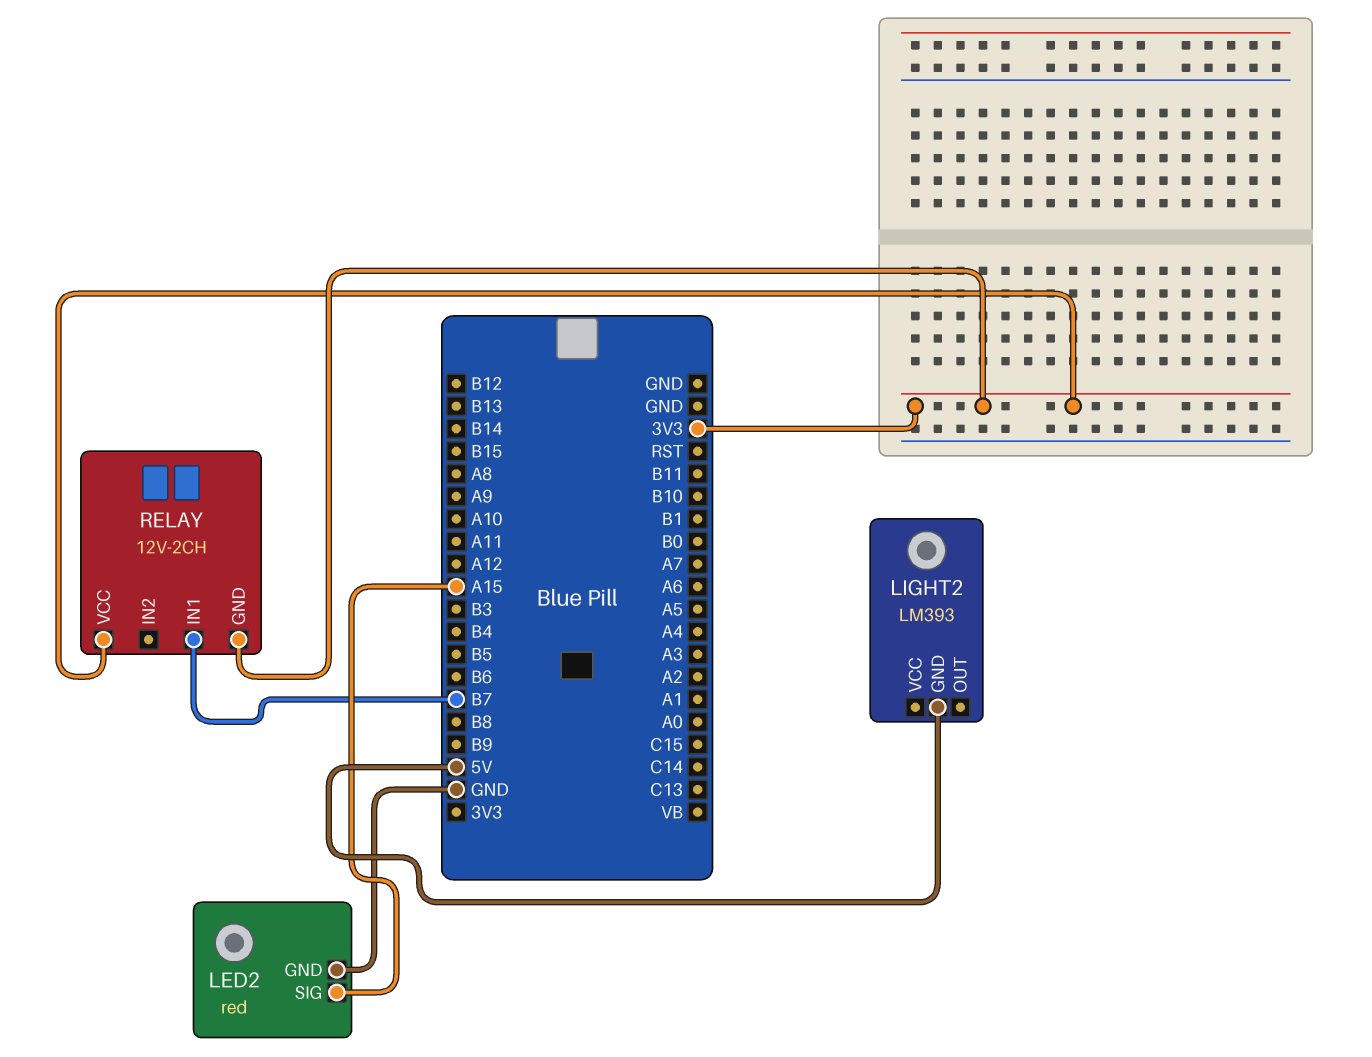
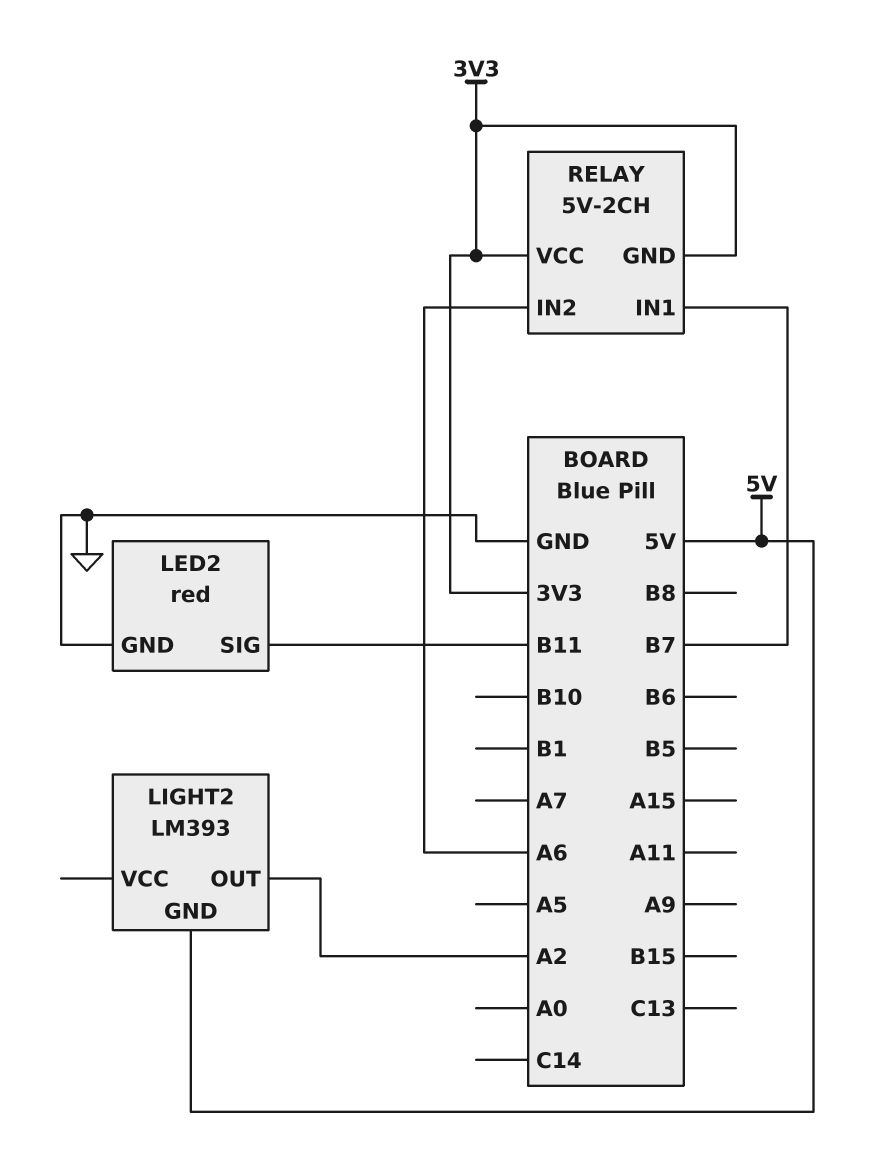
LED2 pin SIG: A15 -> B11
LIGHT2 pin OUT: none -> A2
RELAY: 12V-2CH -> 5V-2CH
RELAY pin IN2: none -> A6

